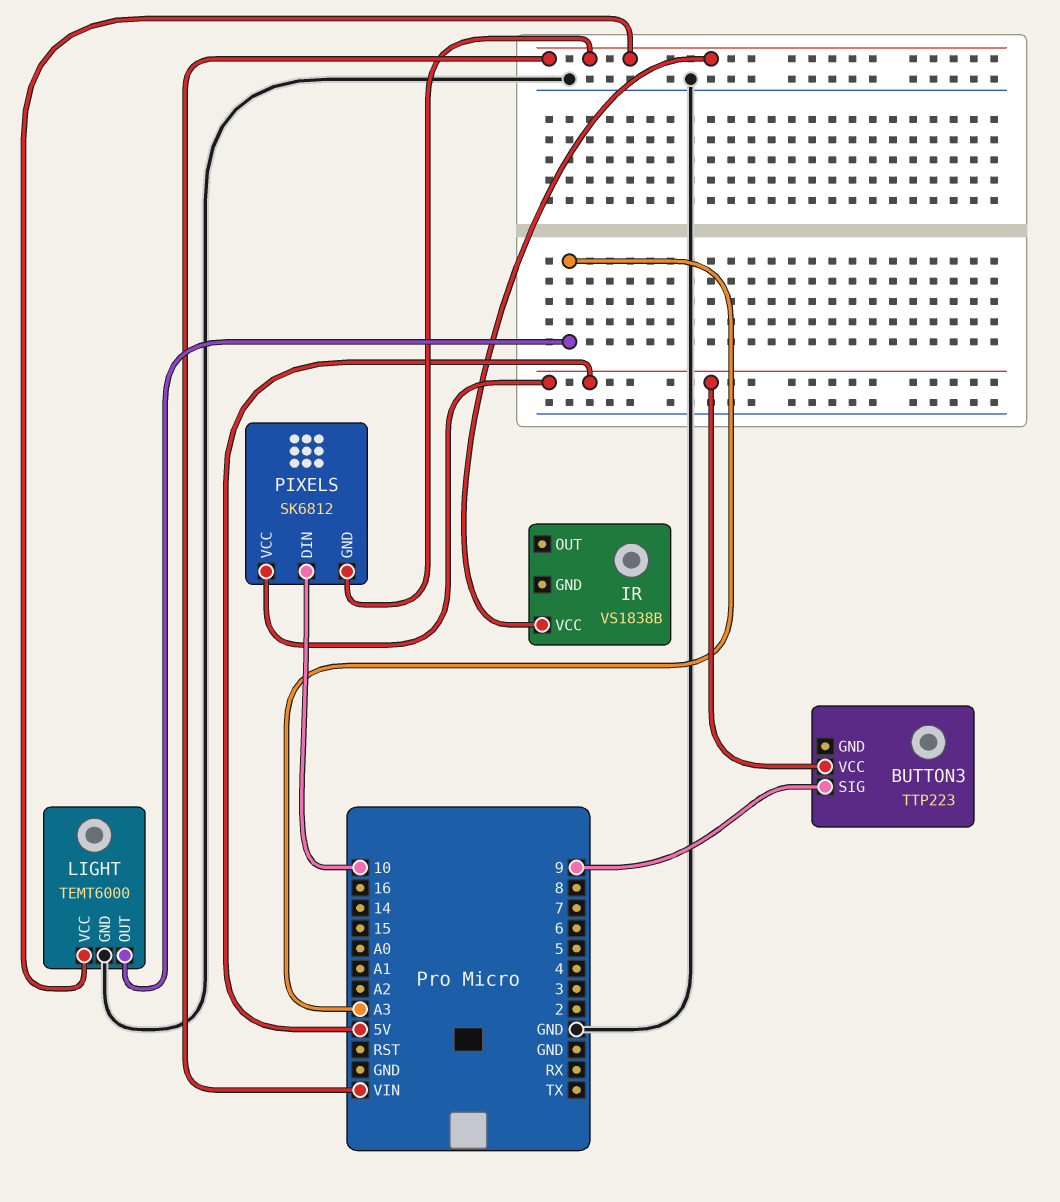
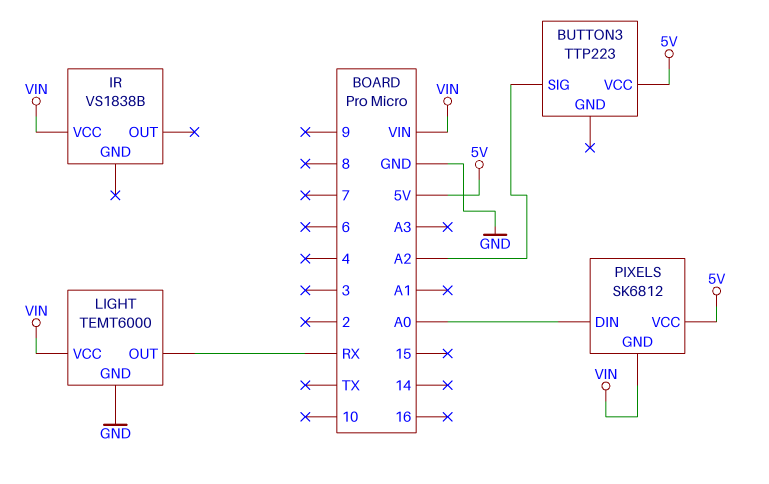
BUTTON3 pin SIG: 9 -> A2
LIGHT pin OUT: A3 -> RX
PIXELS pin DIN: 10 -> A0

